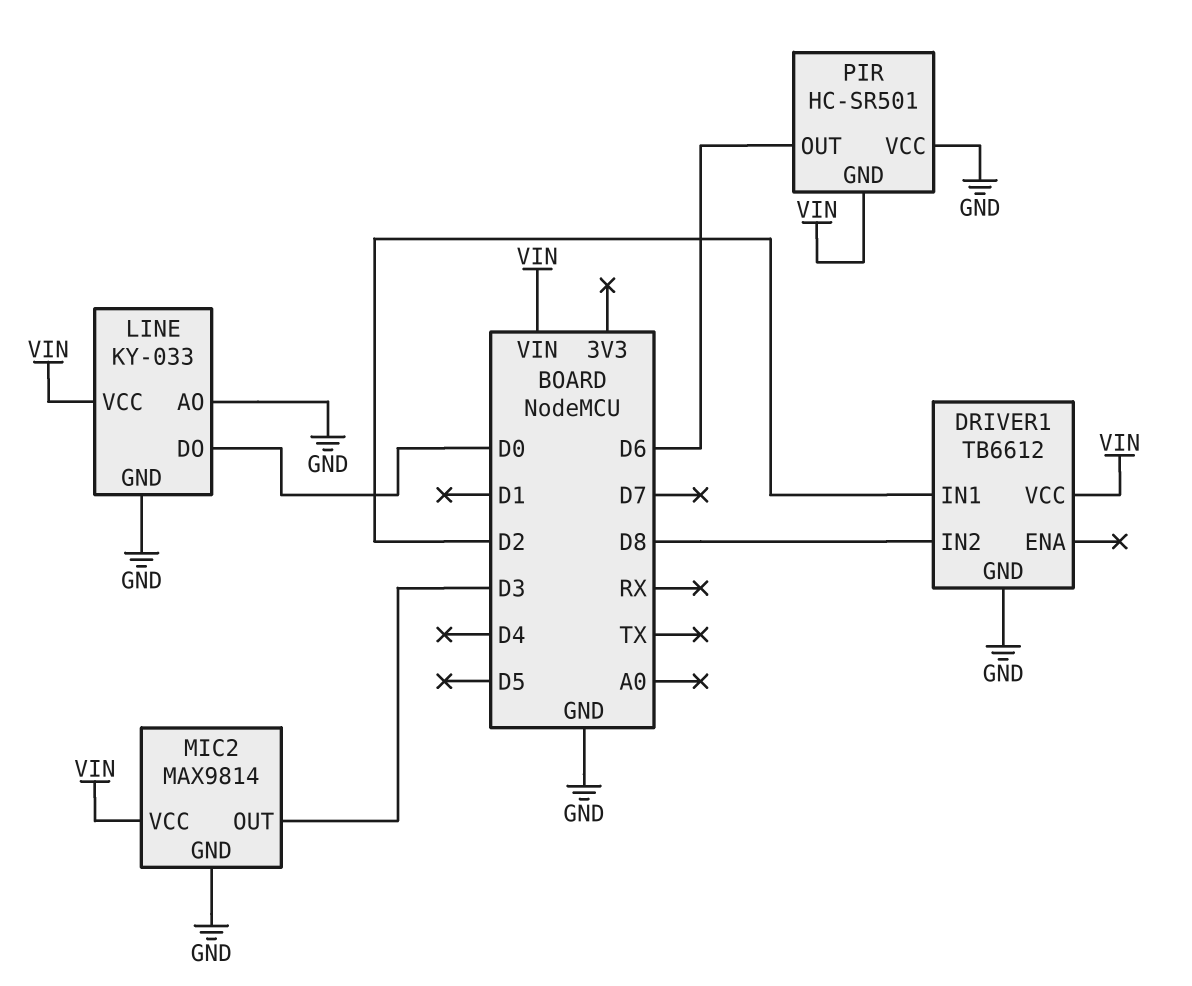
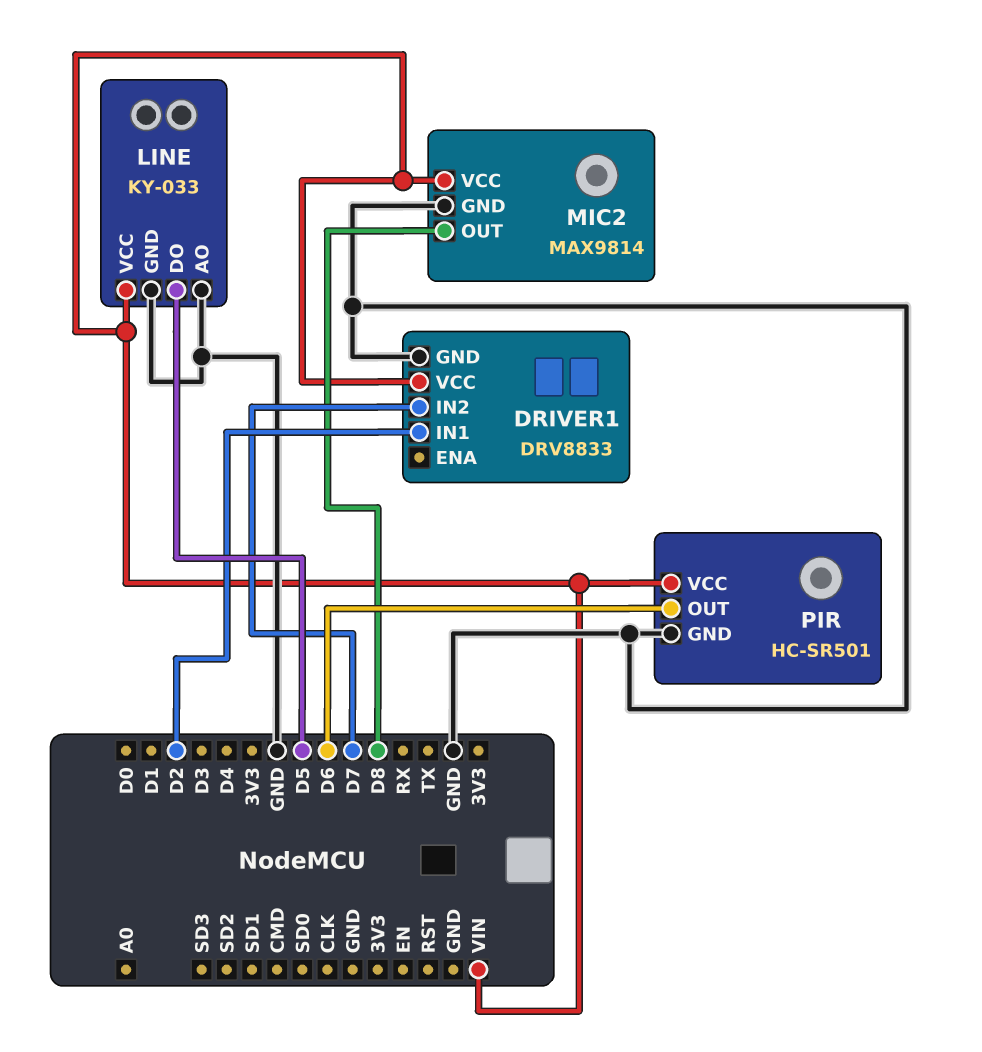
DRIVER1: TB6612 -> DRV8833
DRIVER1 pin IN2: D8 -> D7
LINE pin DO: D0 -> D5
MIC2 pin OUT: D3 -> D8
PIR pin GND: VIN -> GND
PIR pin VCC: GND -> VIN

